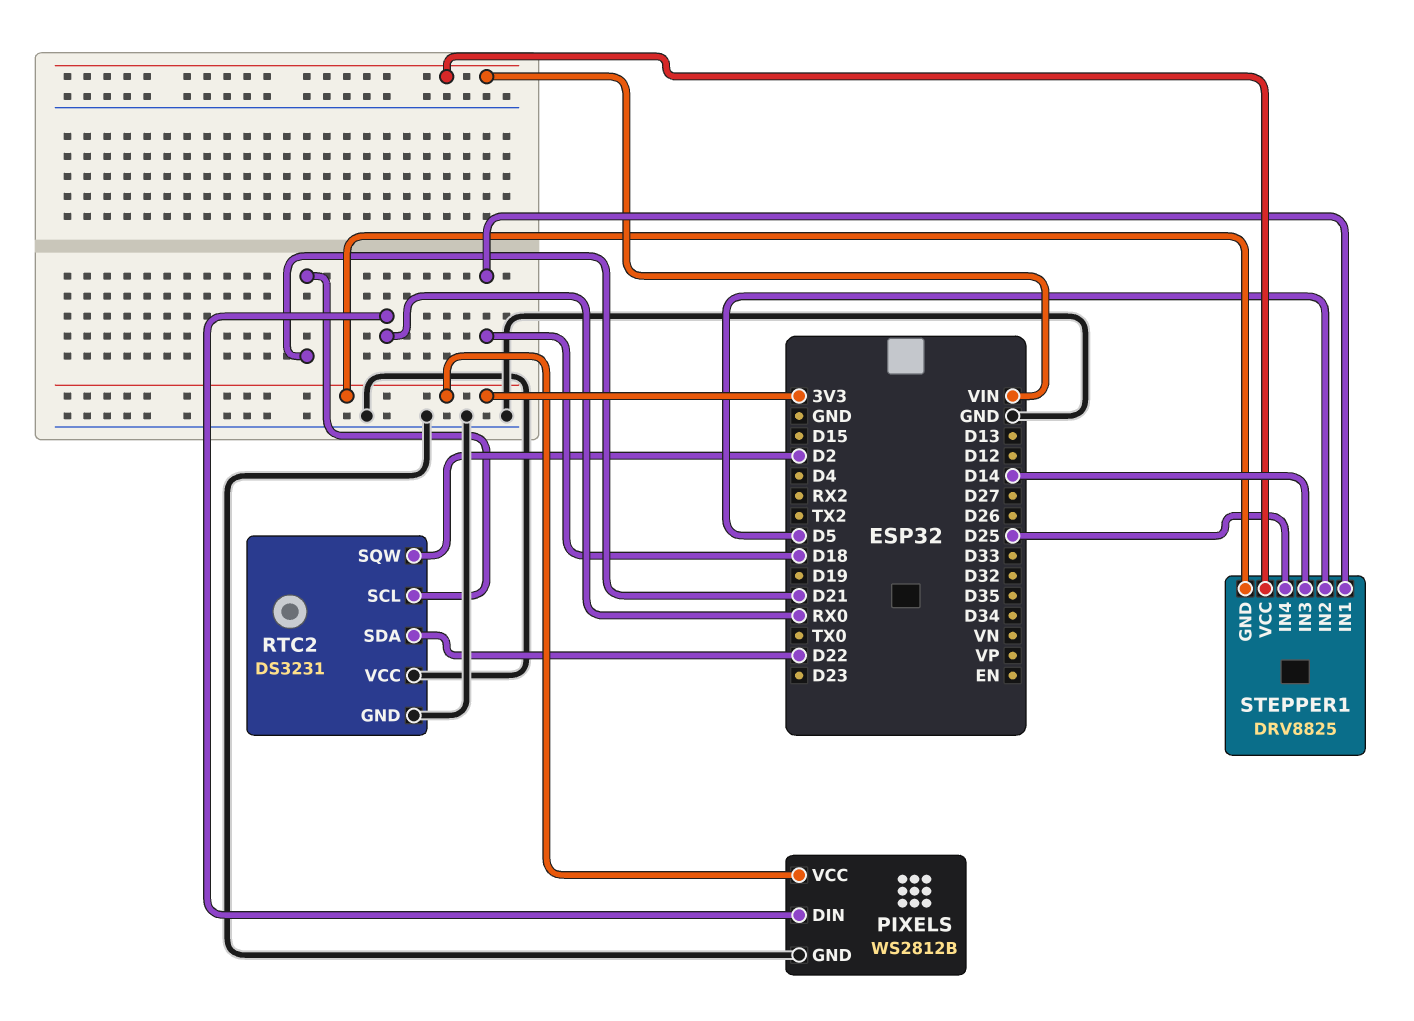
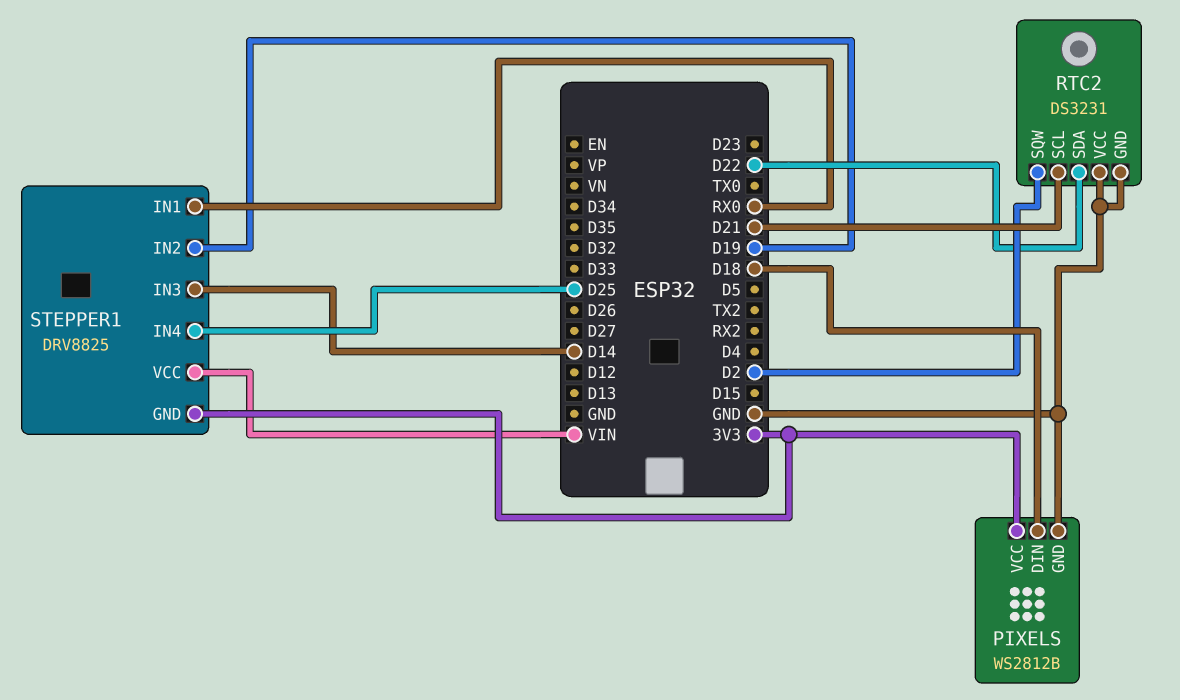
PIXELS pin DIN: RX0 -> D18
STEPPER1 pin IN1: D18 -> RX0
STEPPER1 pin IN2: D5 -> D19

